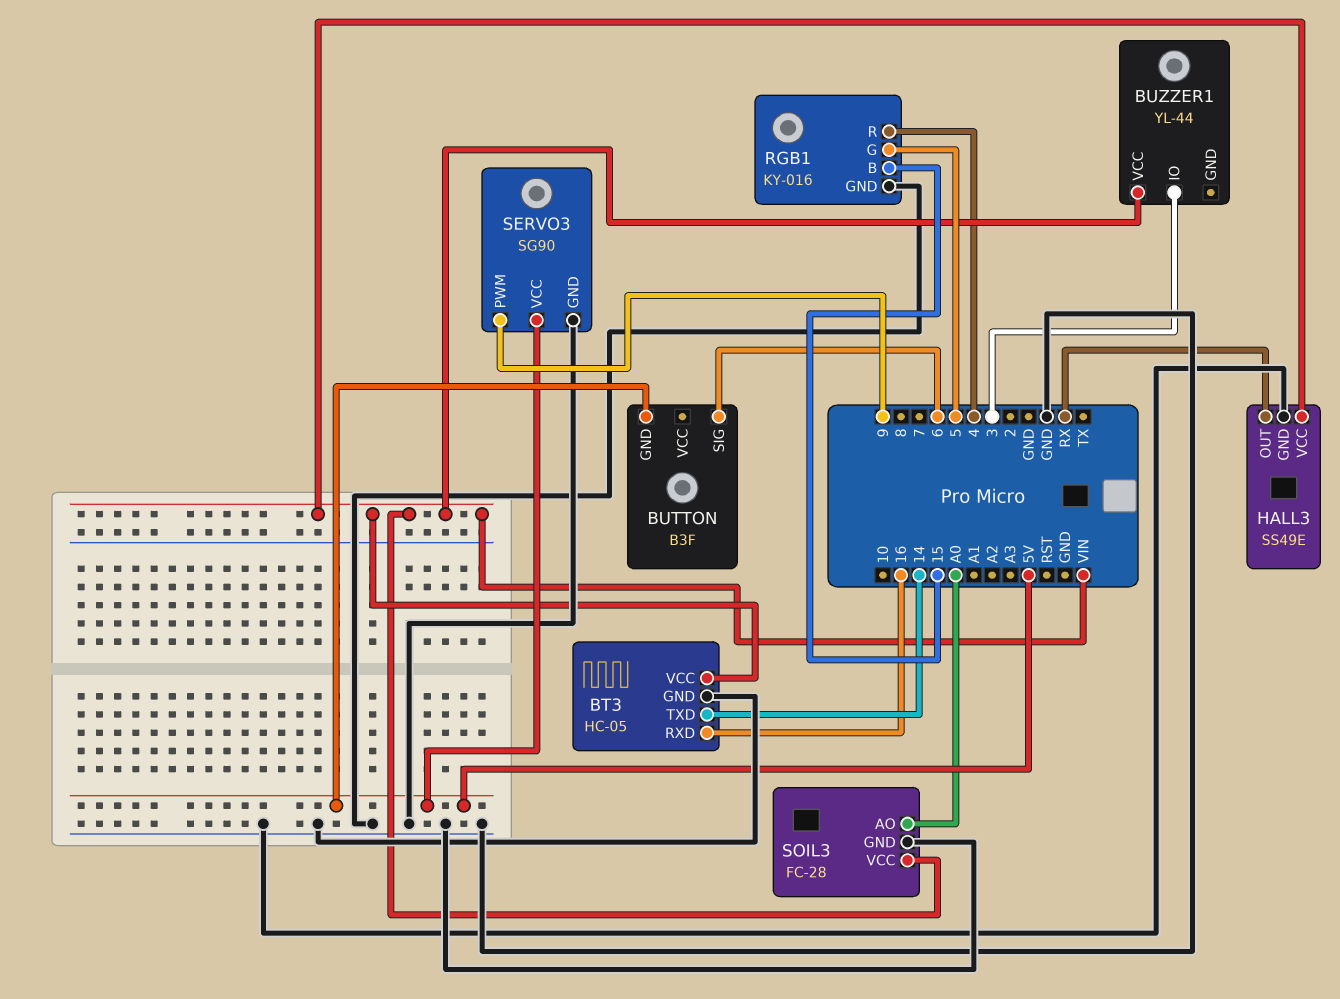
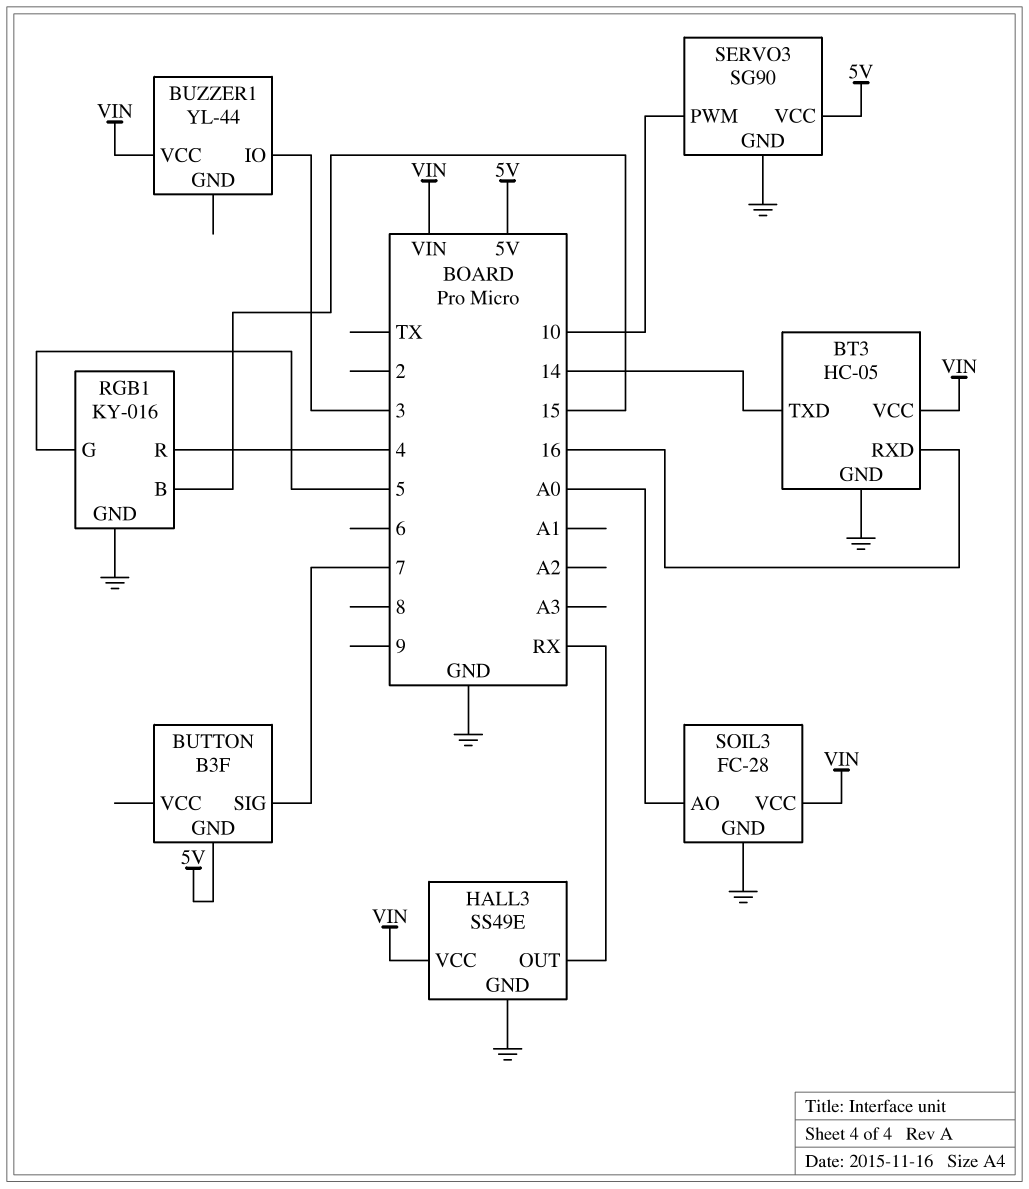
BUTTON pin SIG: 6 -> 7
SERVO3 pin PWM: 9 -> 10

